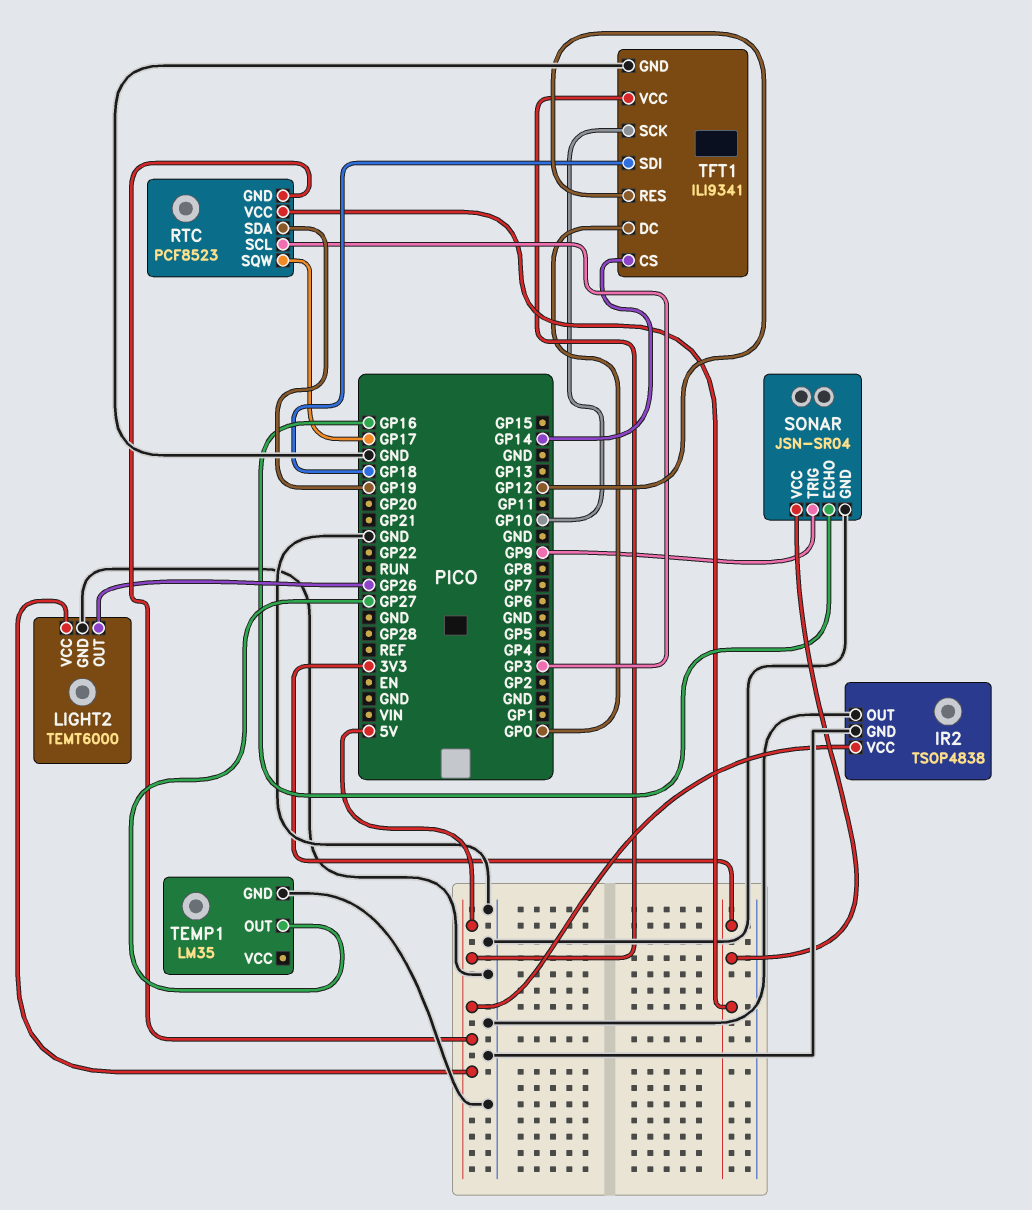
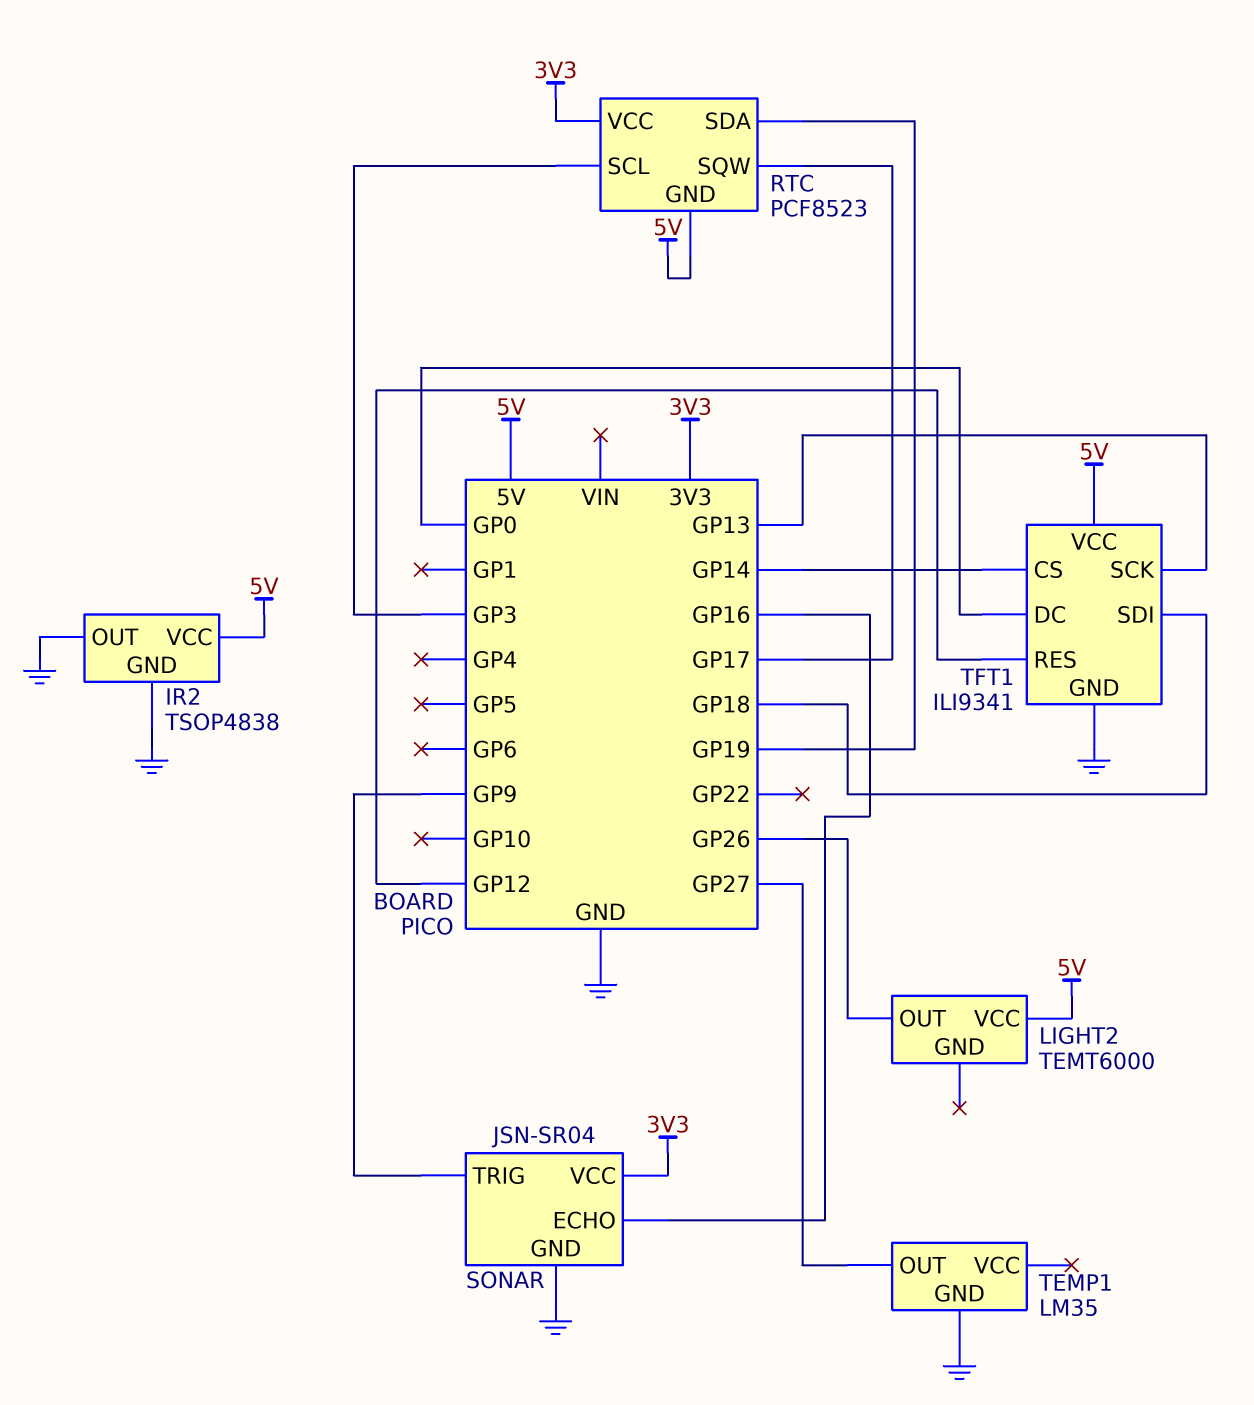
LIGHT2 pin GND: GND -> none
TFT1 pin SCK: GP10 -> GP13

